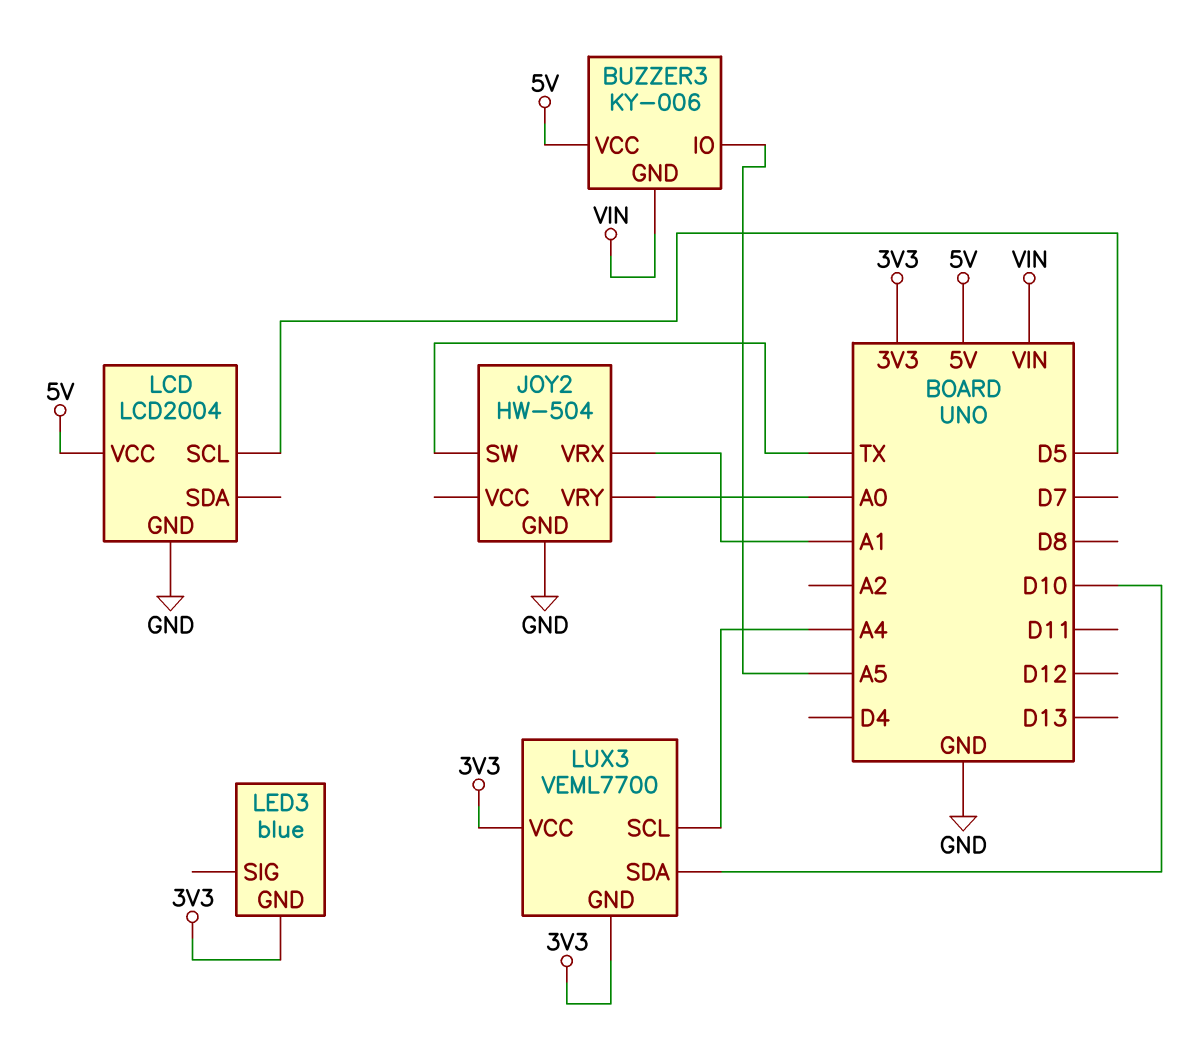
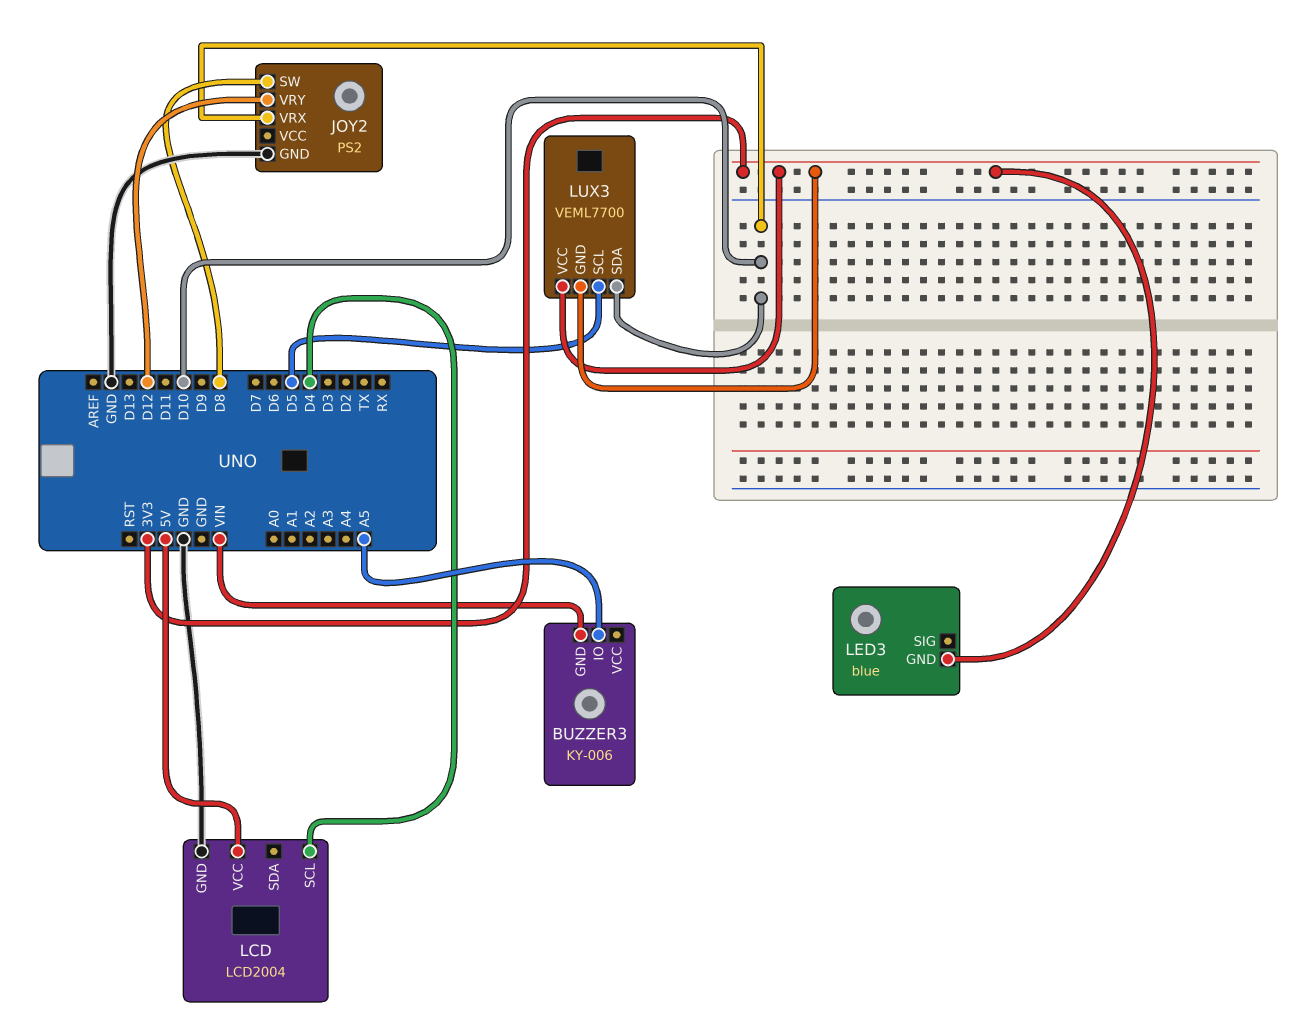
BUZZER3 pin VCC: 5V -> none
JOY2: HW-504 -> PS2
JOY2 pin SW: TX -> D8
JOY2 pin VRX: A1 -> D10
JOY2 pin VRY: A0 -> D12
LCD pin SCL: D5 -> D4
LUX3 pin SCL: A4 -> D5

